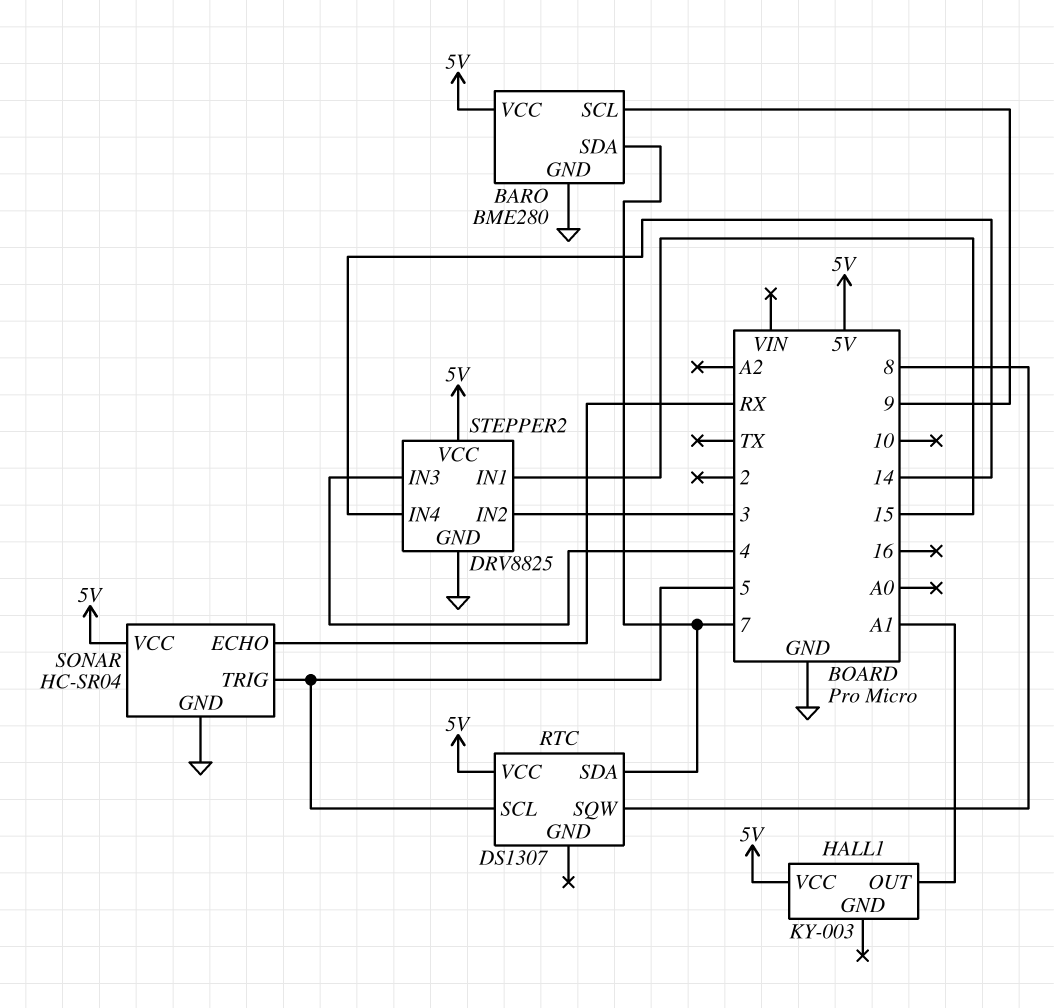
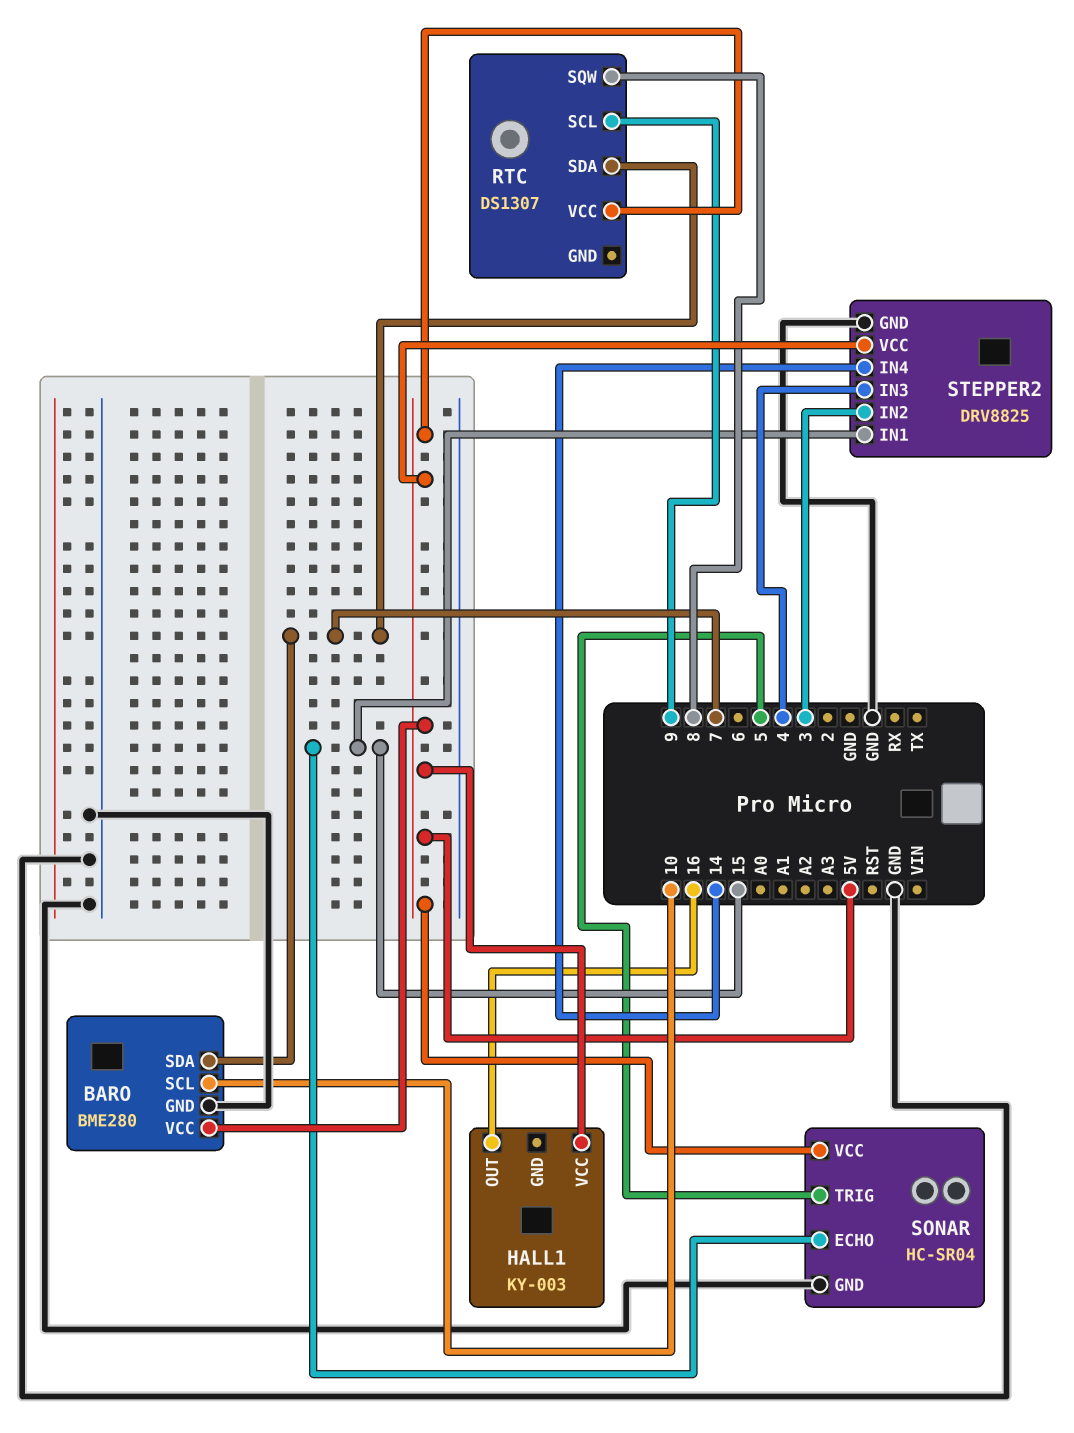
BARO pin SCL: 9 -> 10
HALL1 pin OUT: A1 -> 16
RTC pin SCL: 5 -> 9
SONAR pin ECHO: RX -> 15

